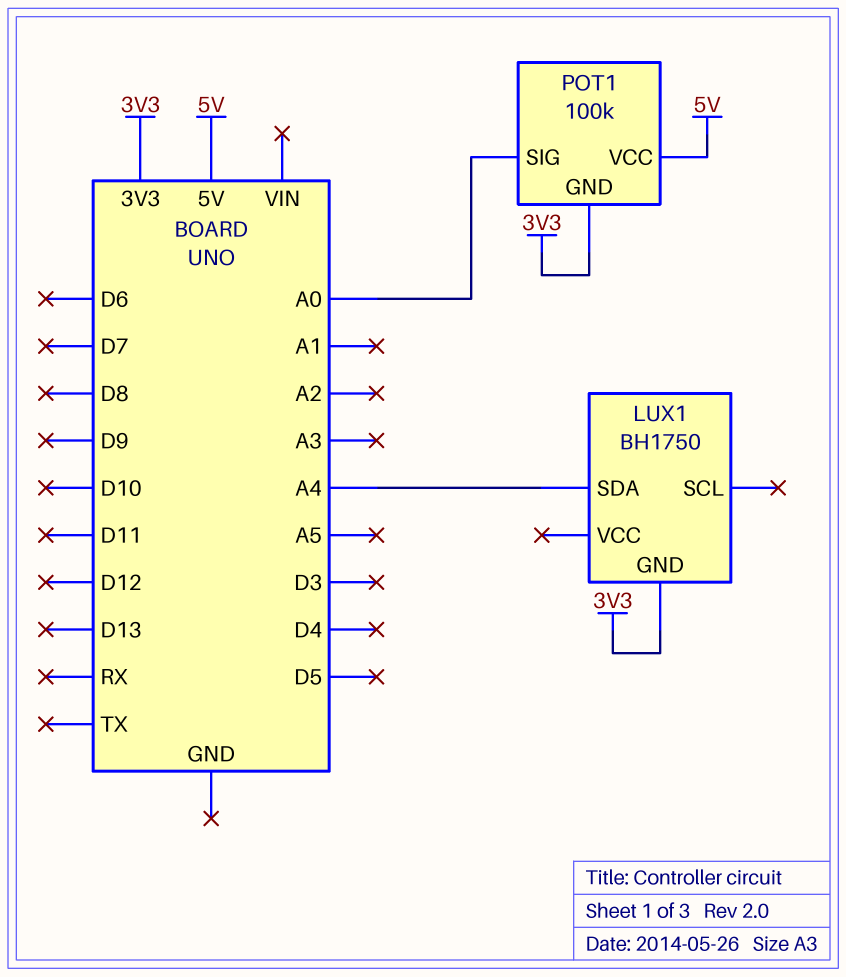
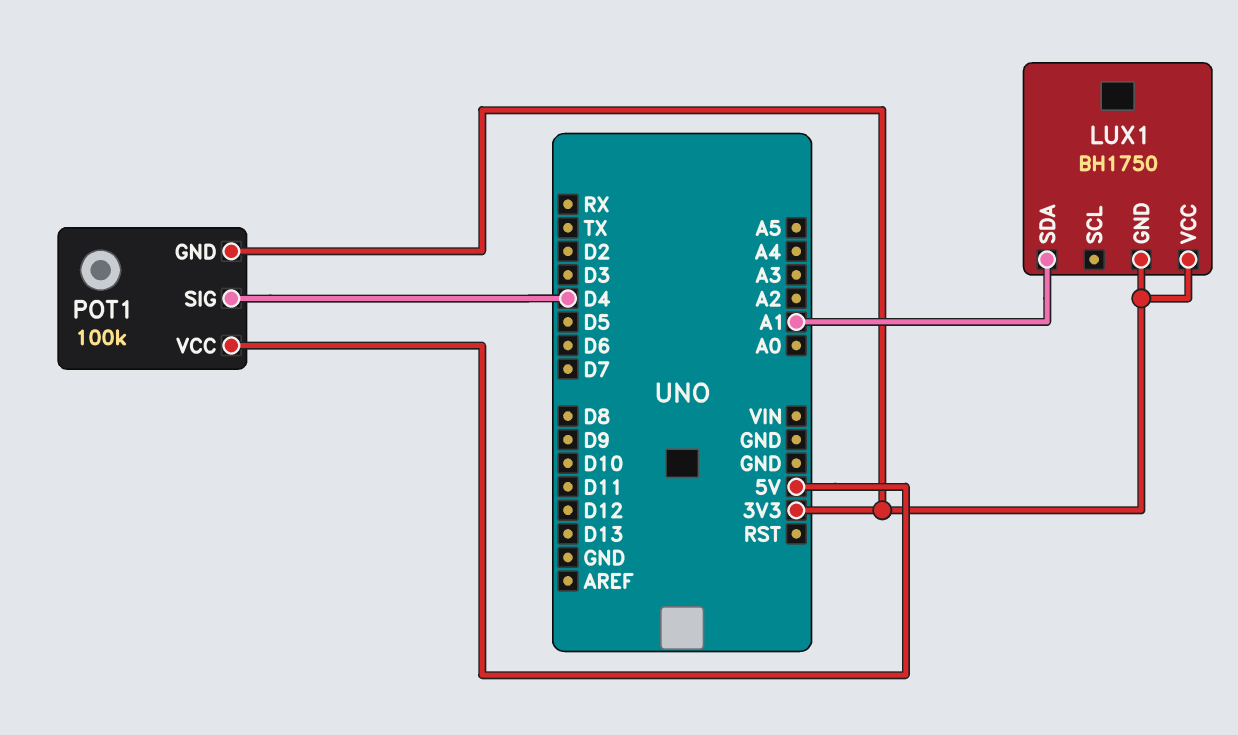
LUX1 pin SDA: A4 -> A1
LUX1 pin VCC: none -> 3V3
POT1 pin SIG: A0 -> D4

